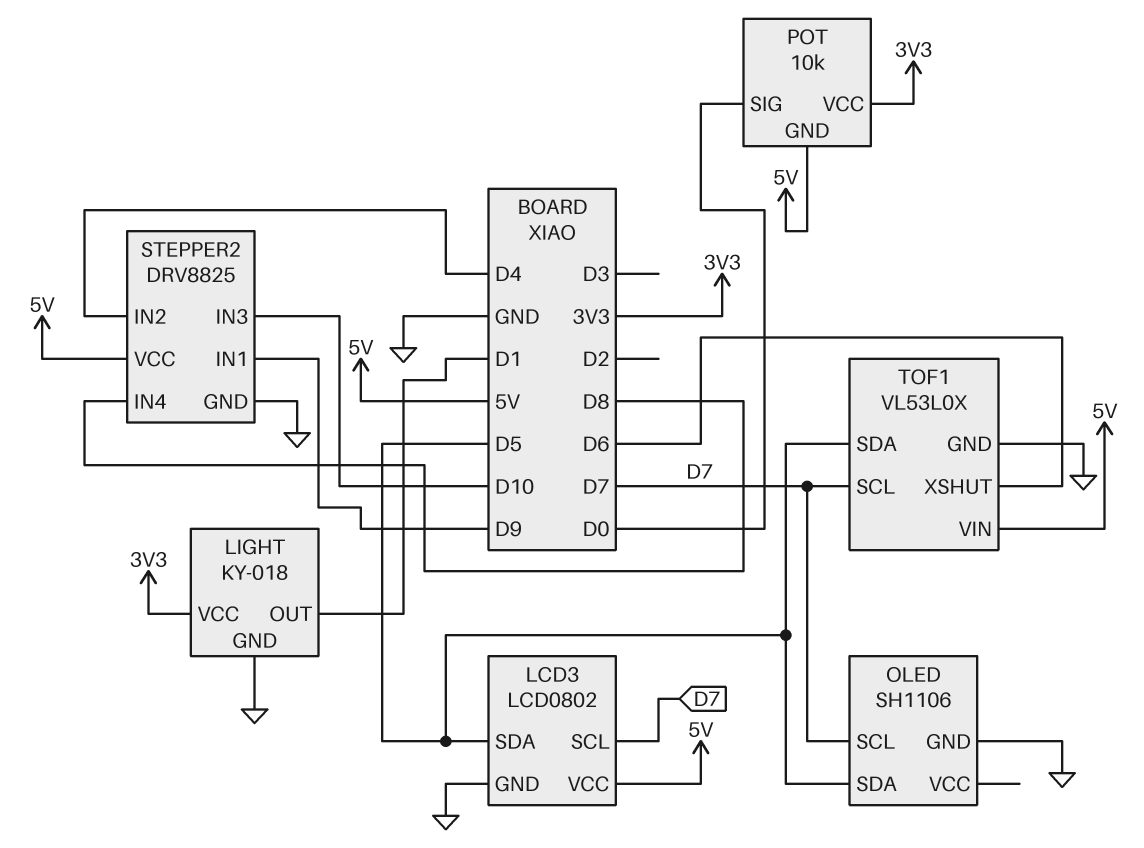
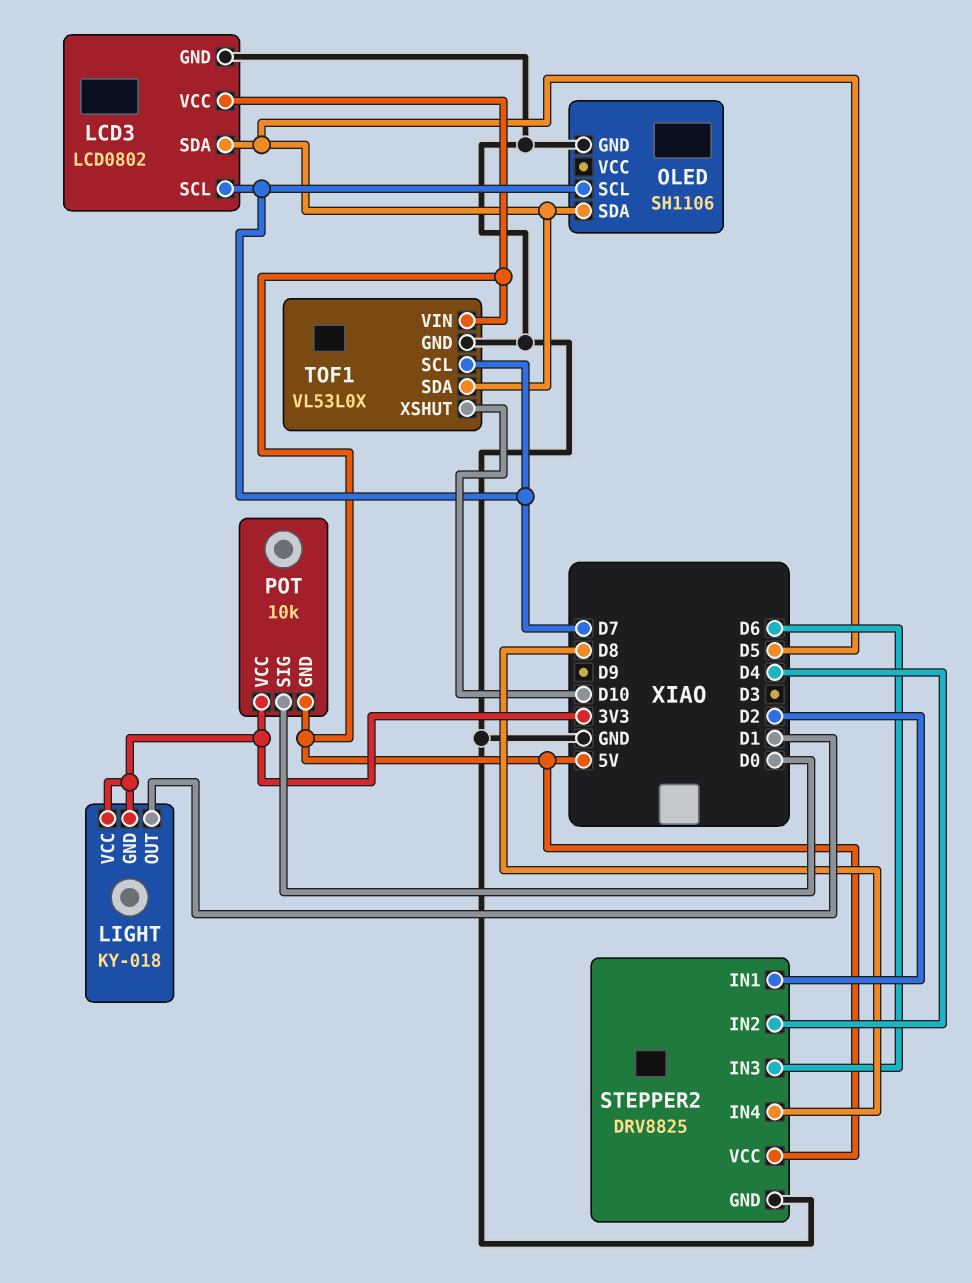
LIGHT pin GND: GND -> 3V3
STEPPER2 pin IN1: D9 -> D2
STEPPER2 pin IN3: D10 -> D6
TOF1 pin XSHUT: D6 -> D10

